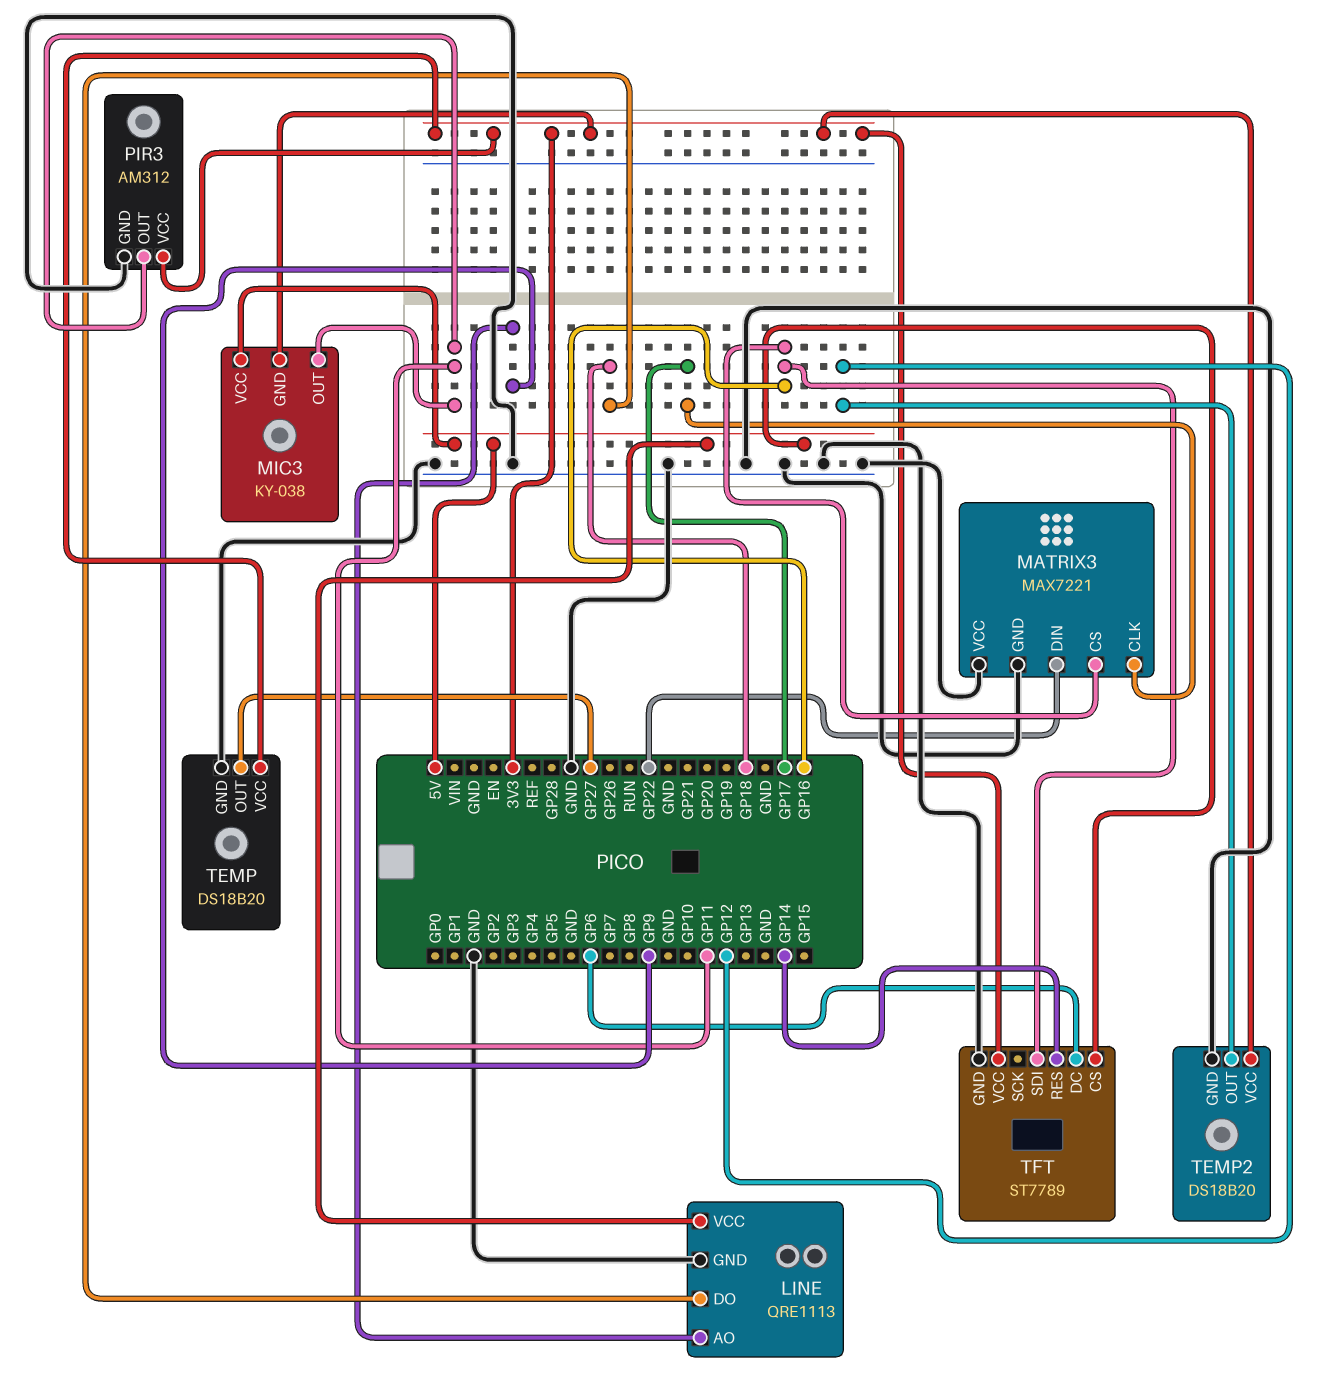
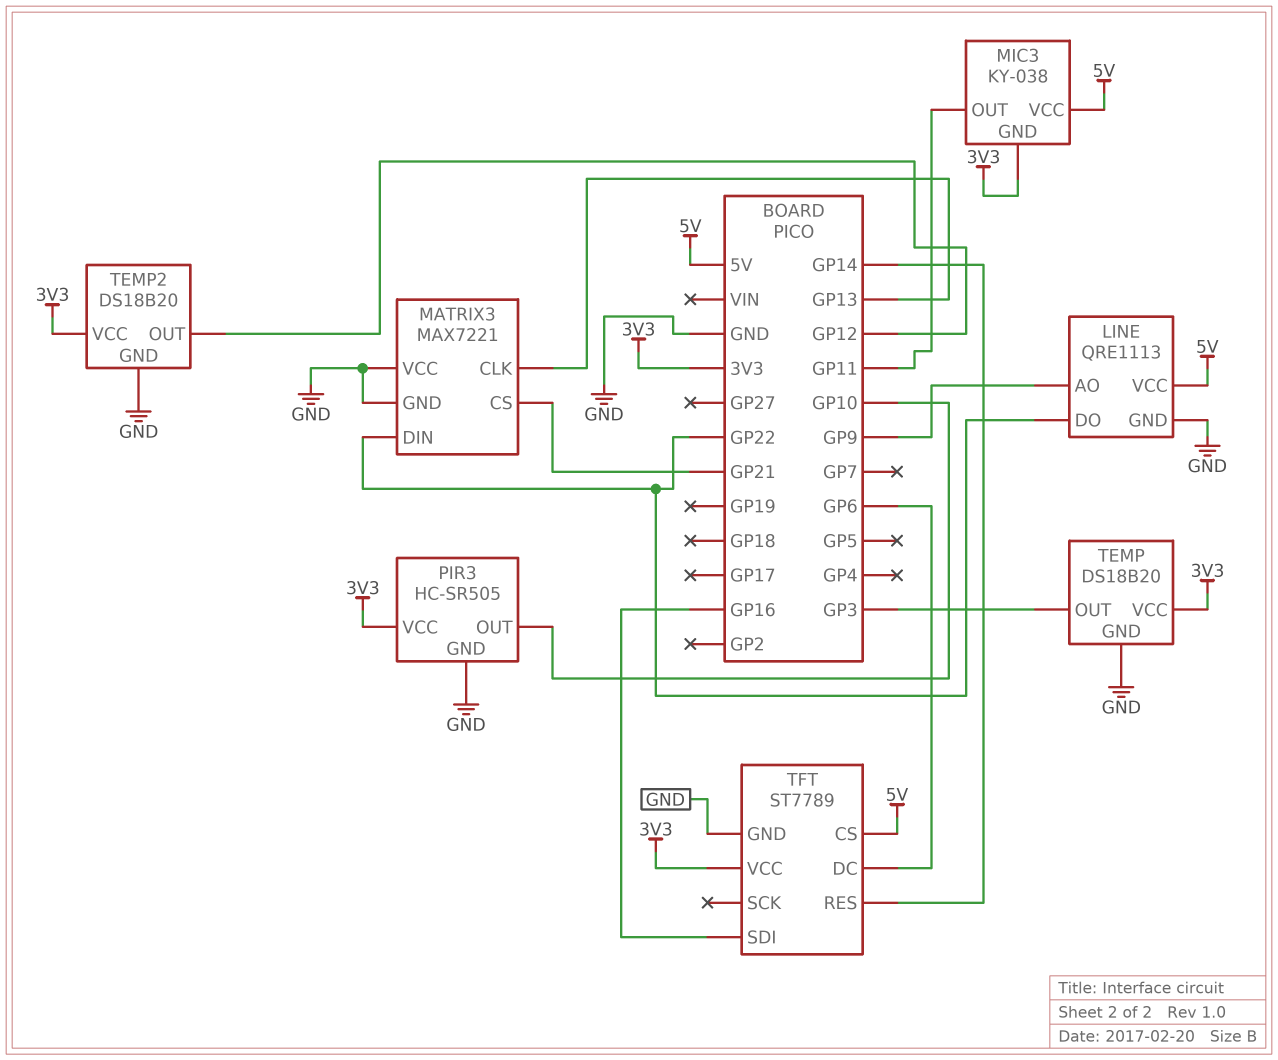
LINE pin DO: GP18 -> GP22
MATRIX3 pin CLK: GP17 -> GP13
MATRIX3 pin CS: GP16 -> GP21
PIR3: AM312 -> HC-SR505
PIR3 pin OUT: GP11 -> GP10
TEMP pin OUT: GP27 -> GP3

